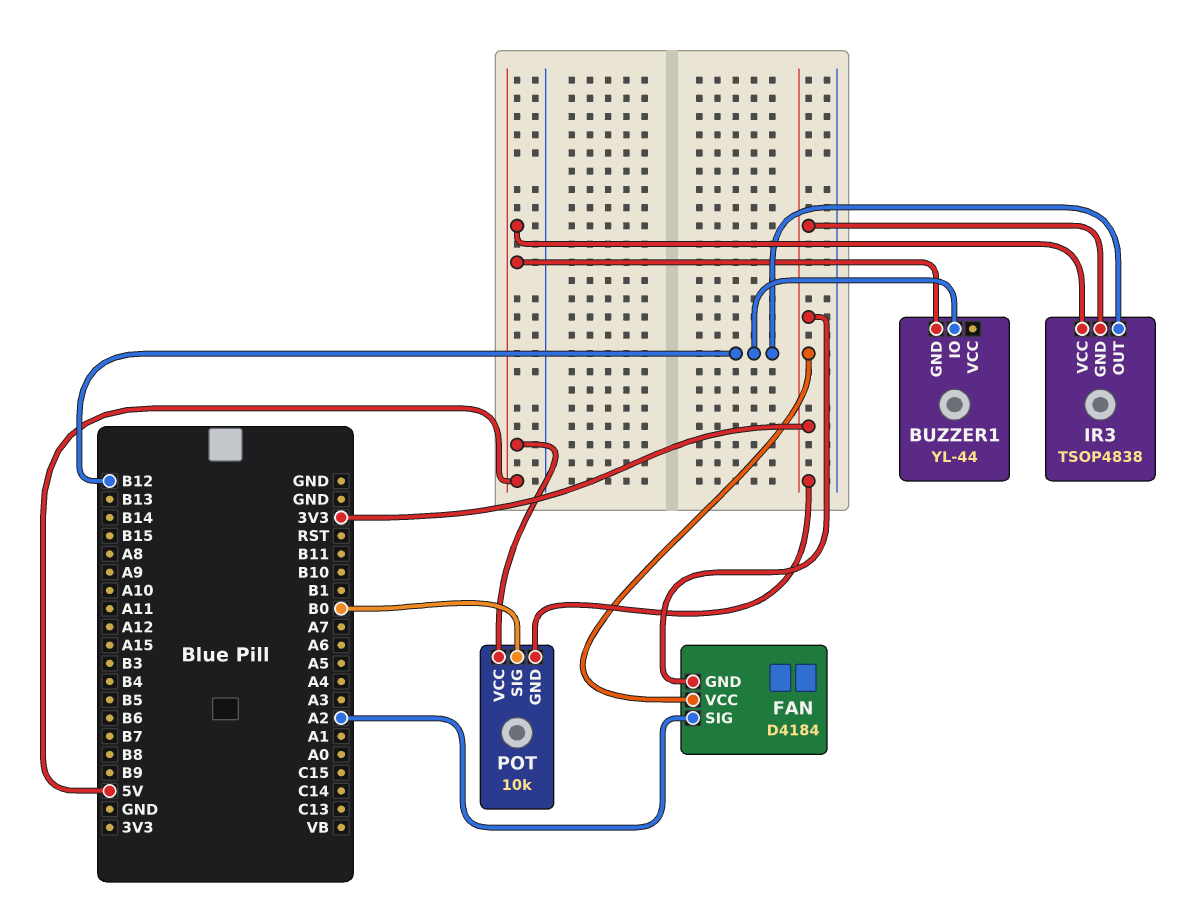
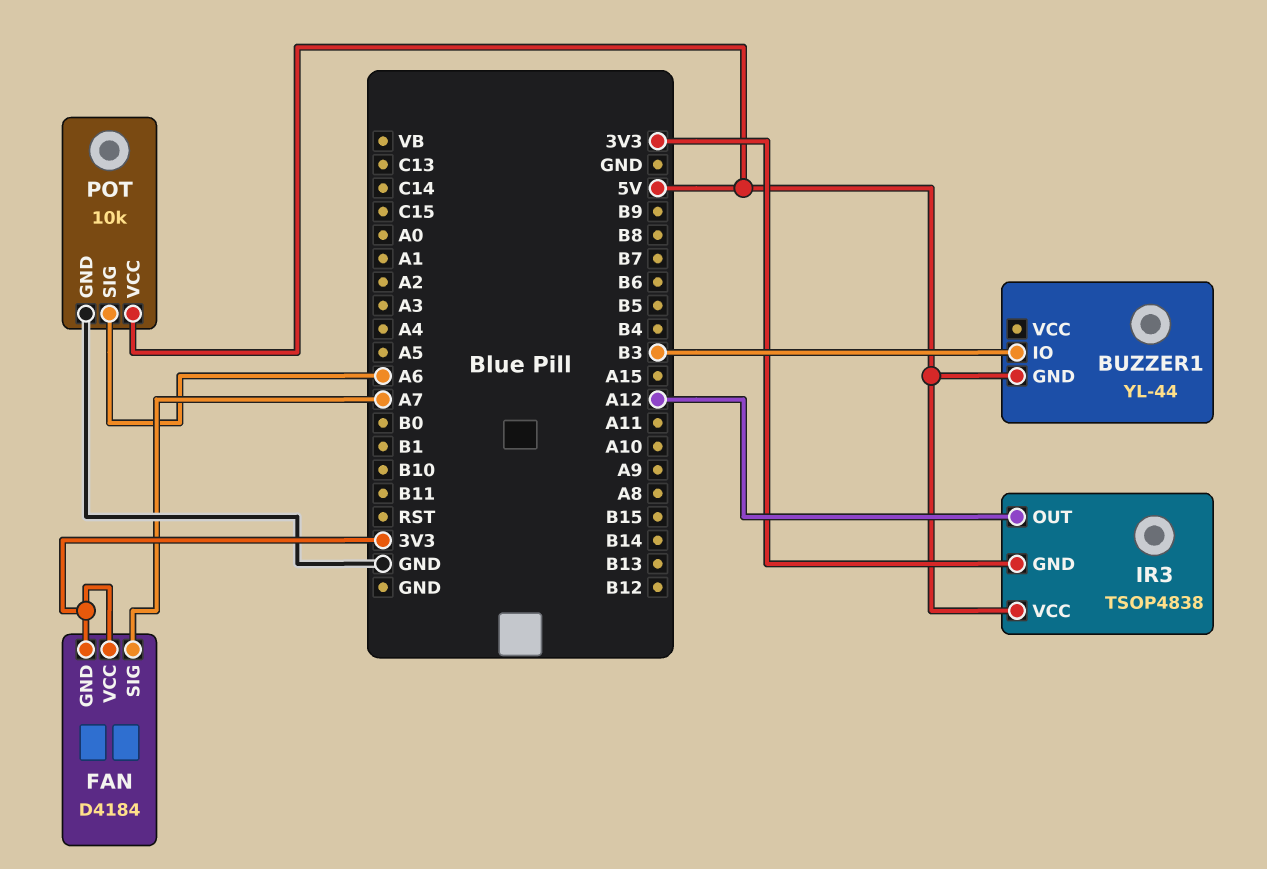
BUZZER1 pin IO: B12 -> B3
FAN pin SIG: A2 -> A7
IR3 pin OUT: B12 -> A12
POT pin GND: 3V3 -> GND
POT pin SIG: B0 -> A6

